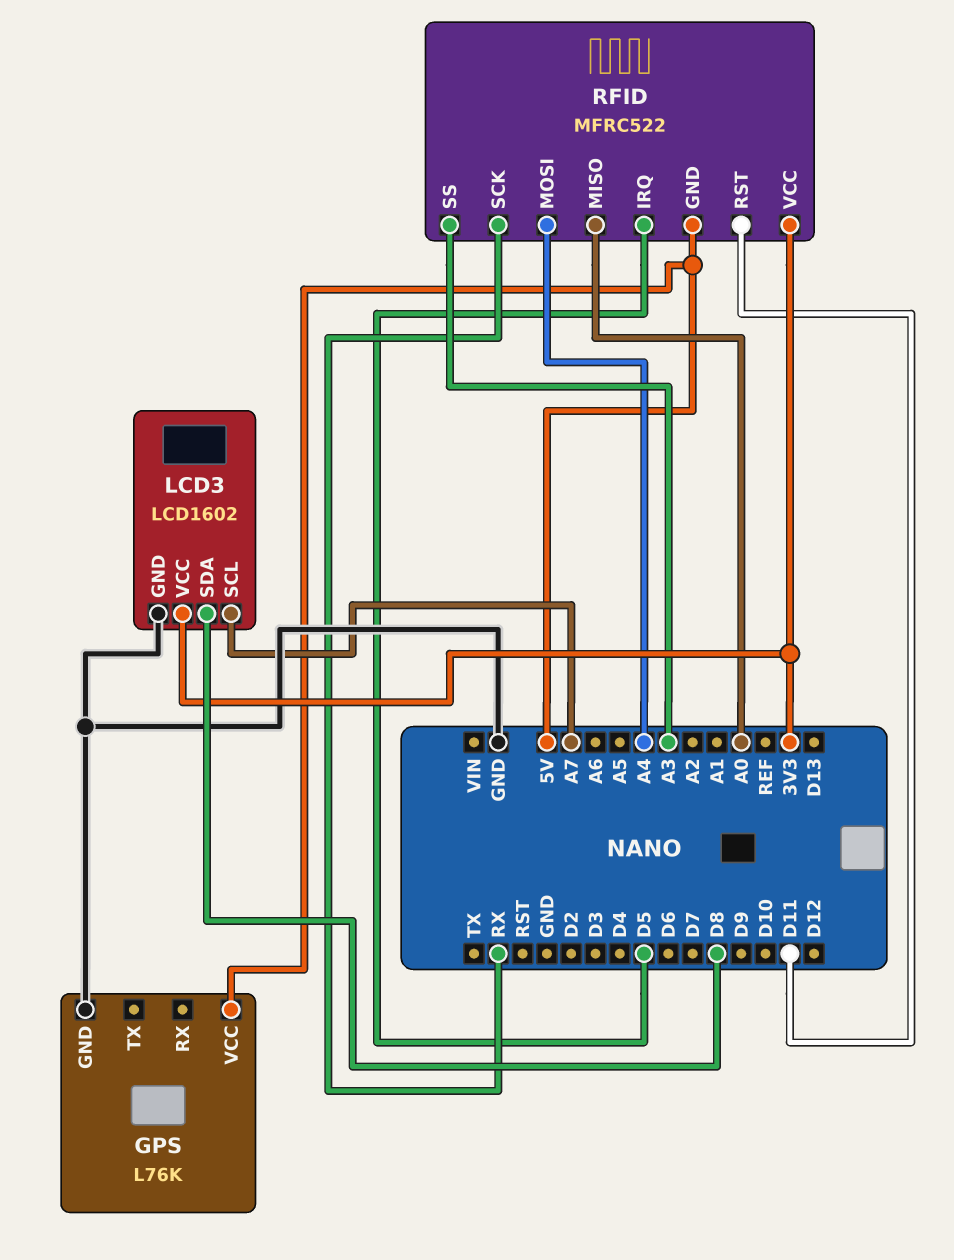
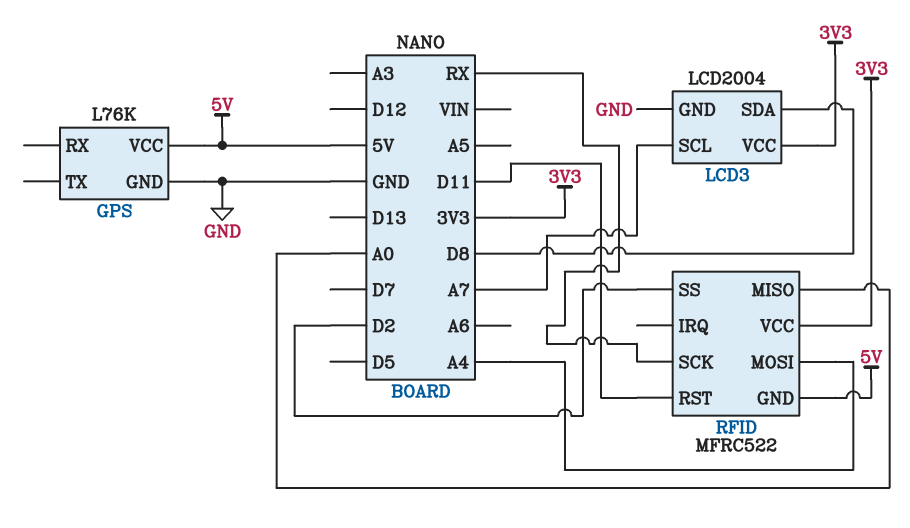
LCD3: LCD1602 -> LCD2004
RFID pin IRQ: D5 -> none
RFID pin SS: A3 -> D2

